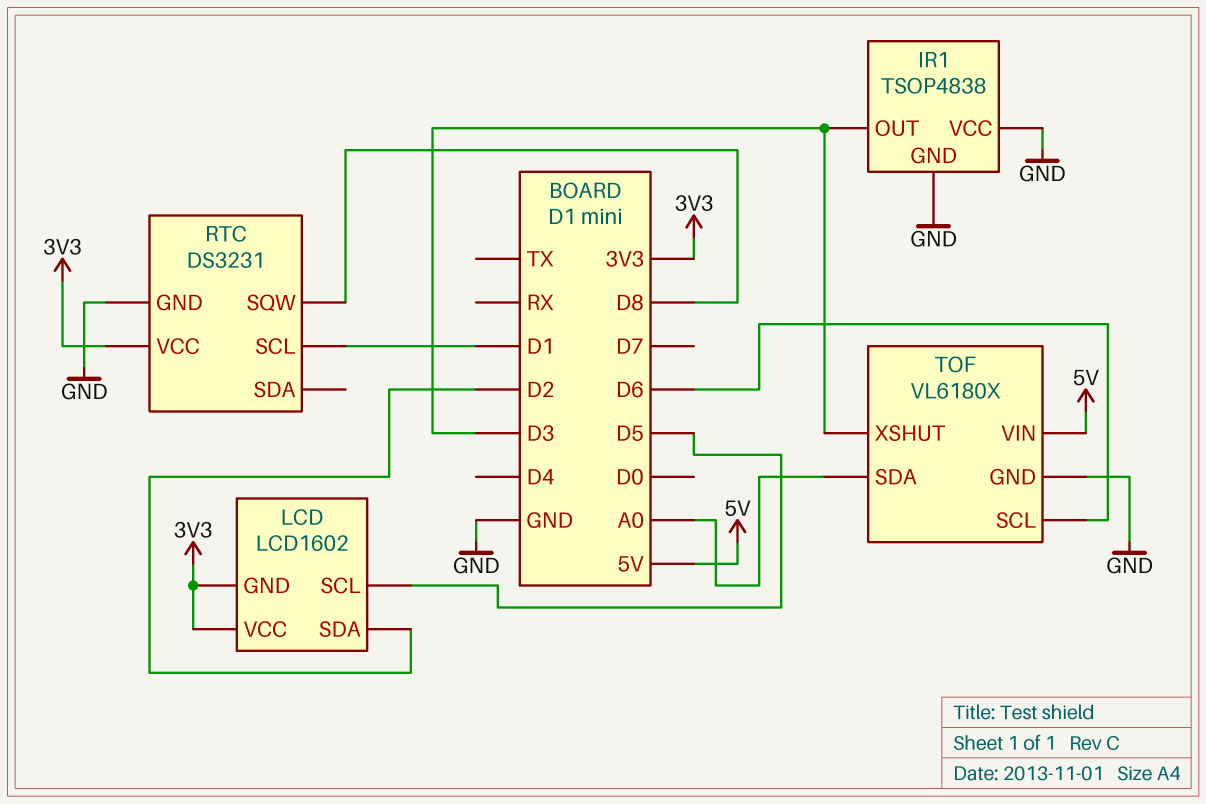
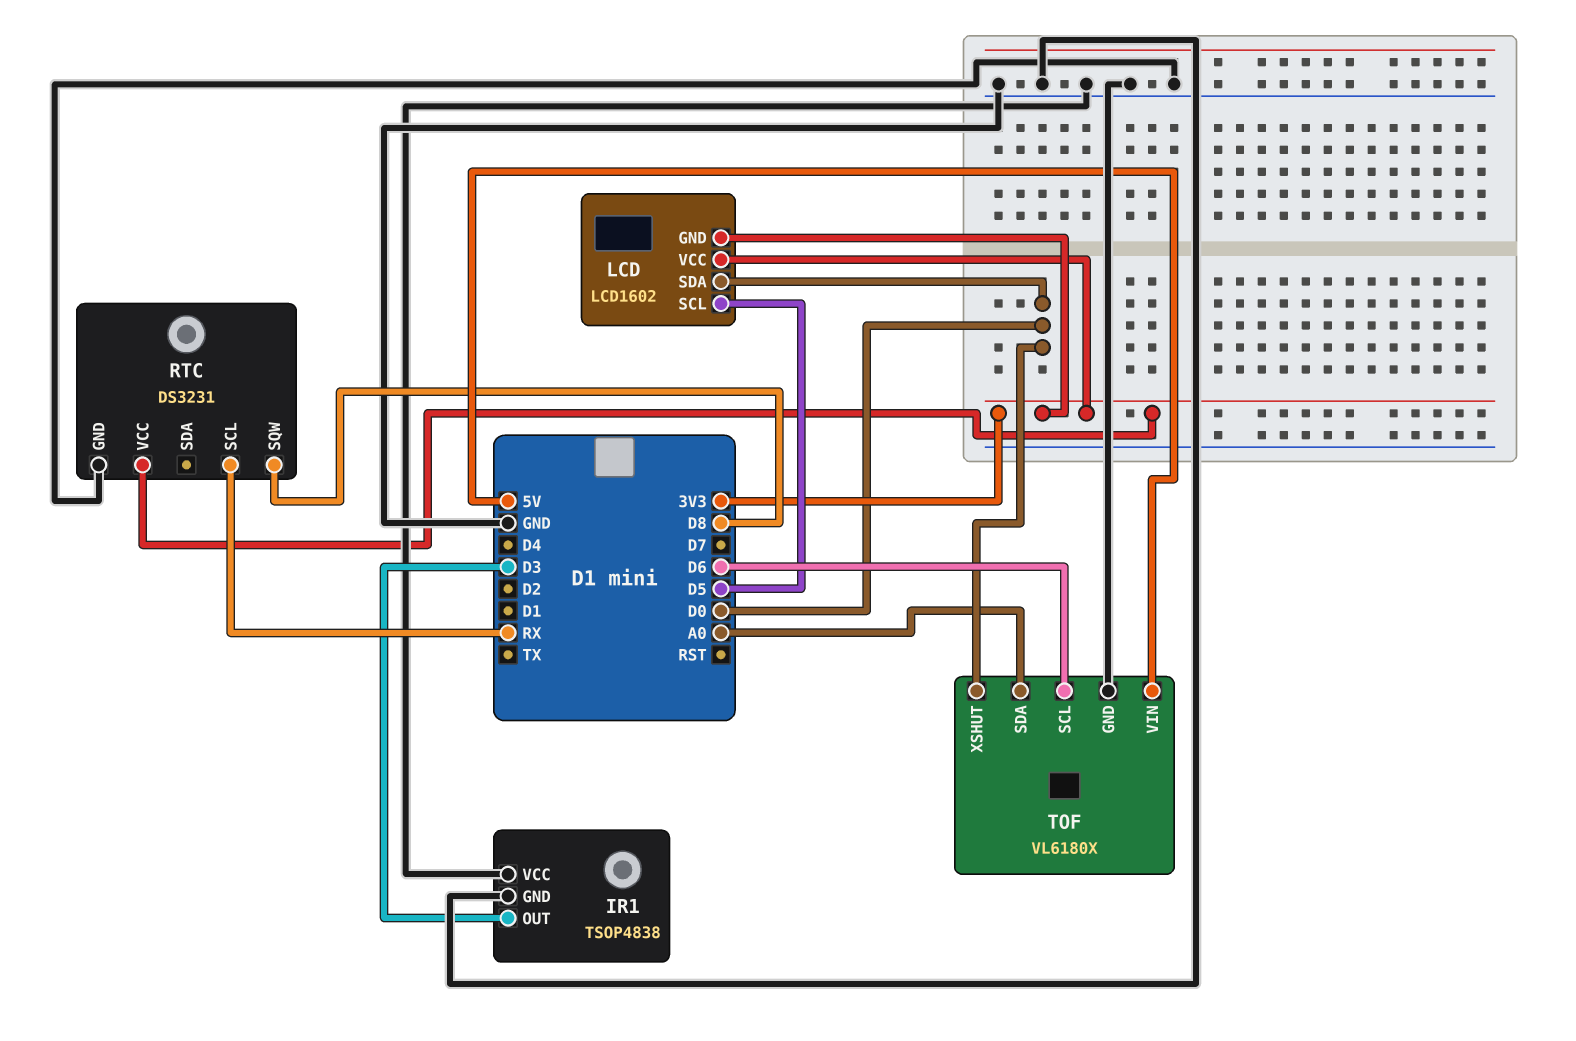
LCD pin SDA: D2 -> D0
RTC pin SCL: D1 -> RX
TOF pin XSHUT: D3 -> D0

